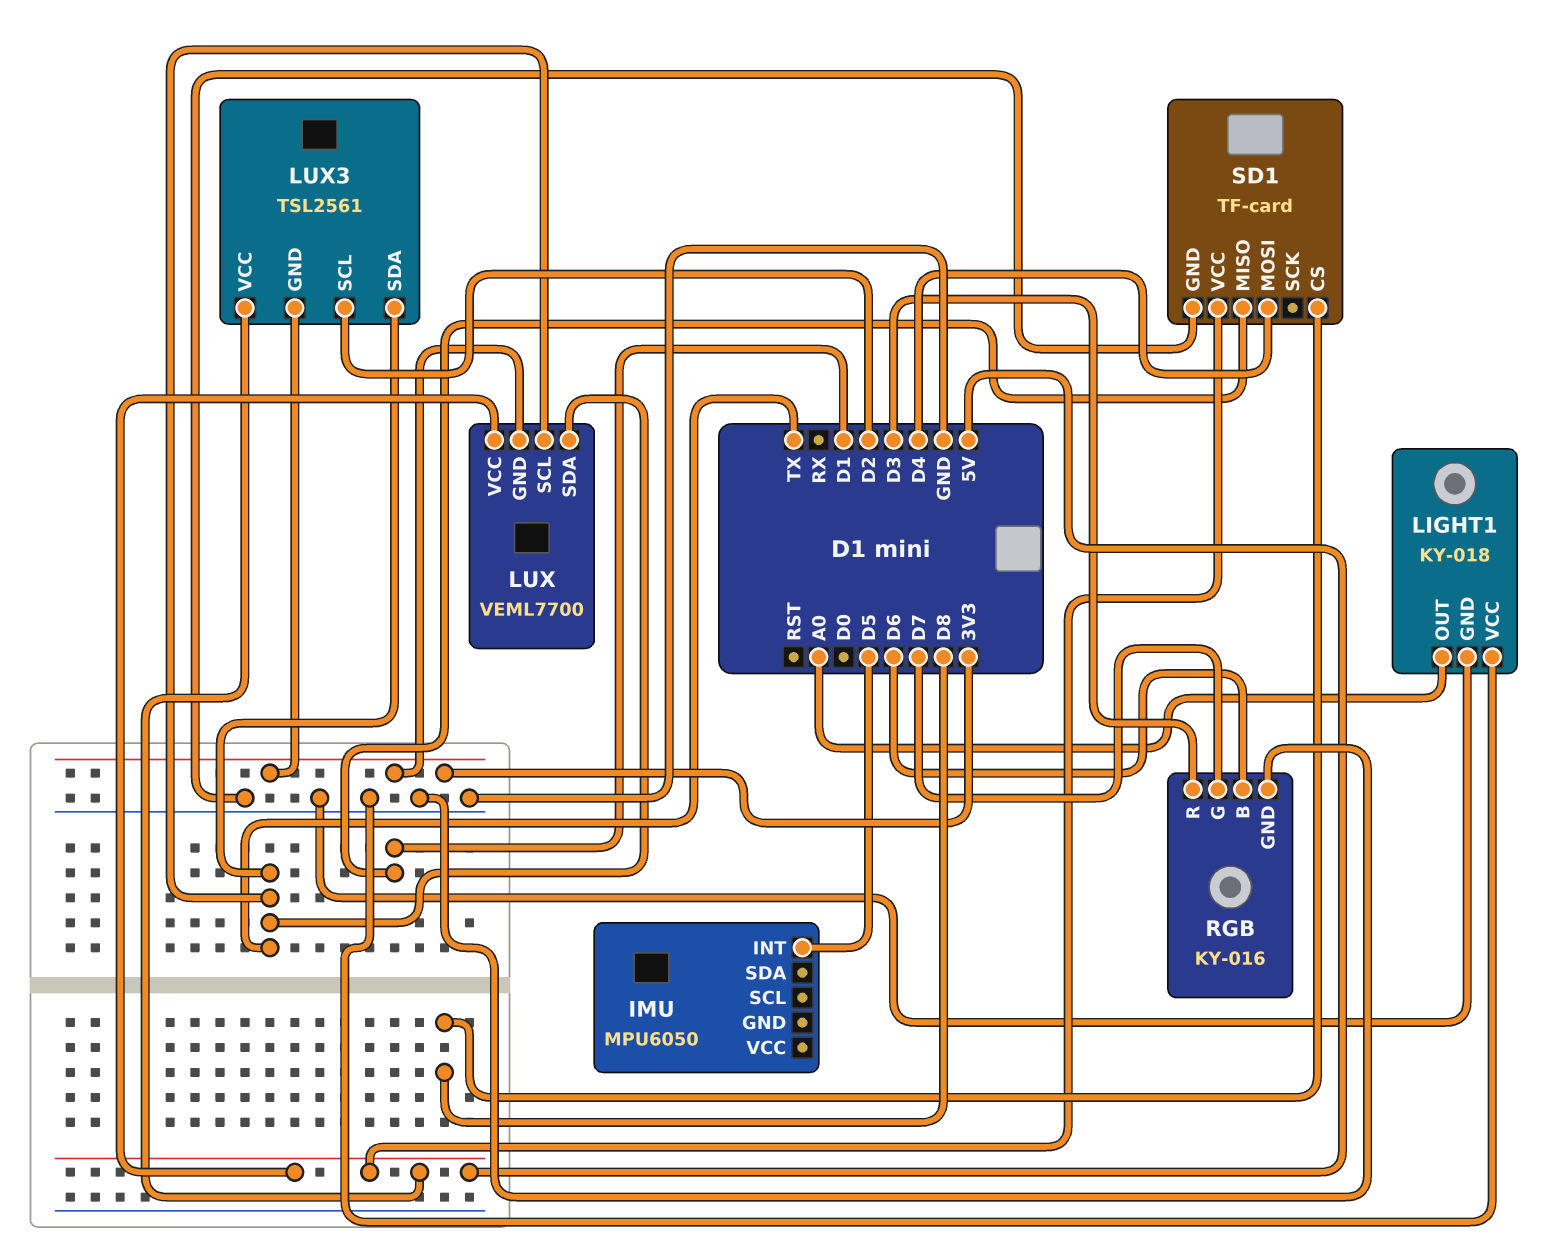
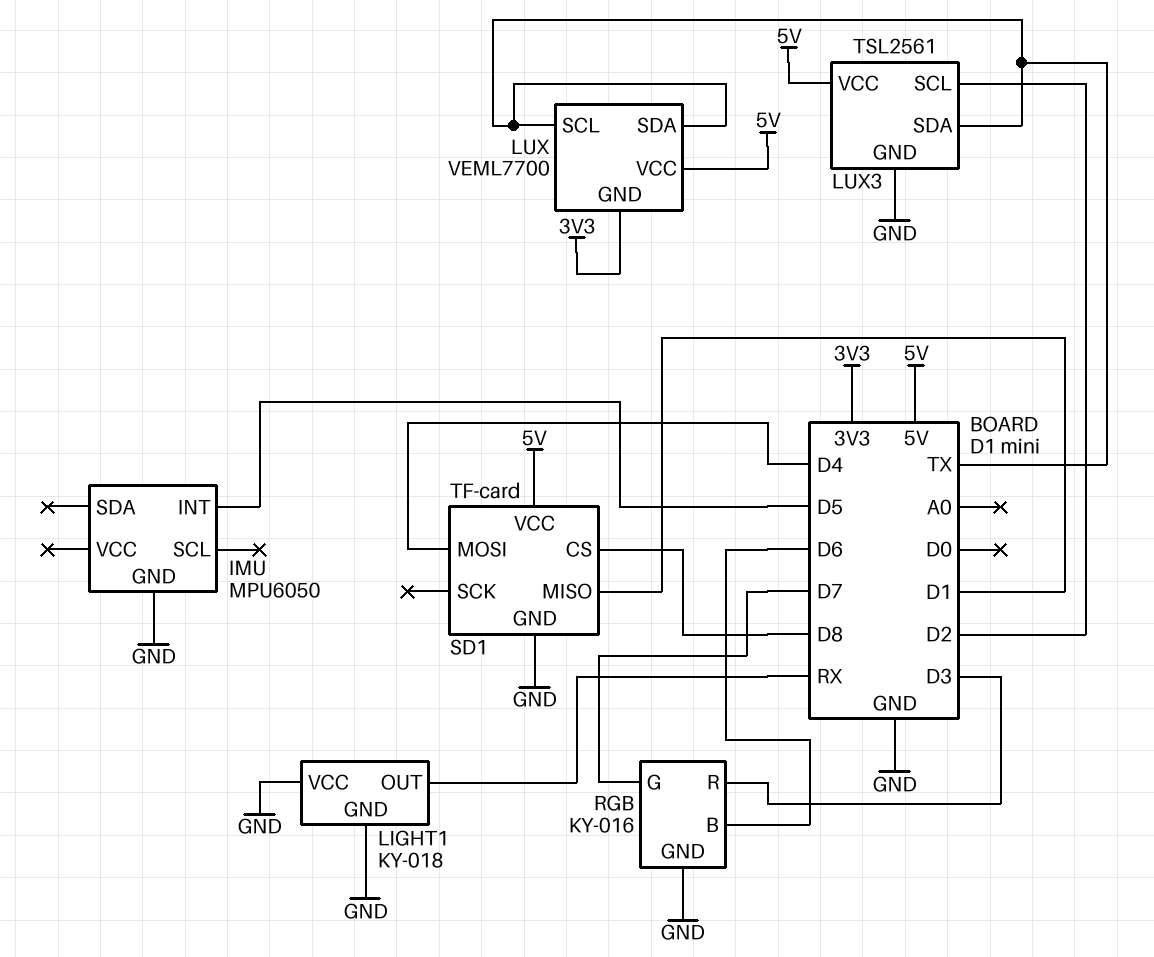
IMU pin GND: none -> GND
LIGHT1 pin OUT: A0 -> RX
LUX3 pin GND: 3V3 -> GND

